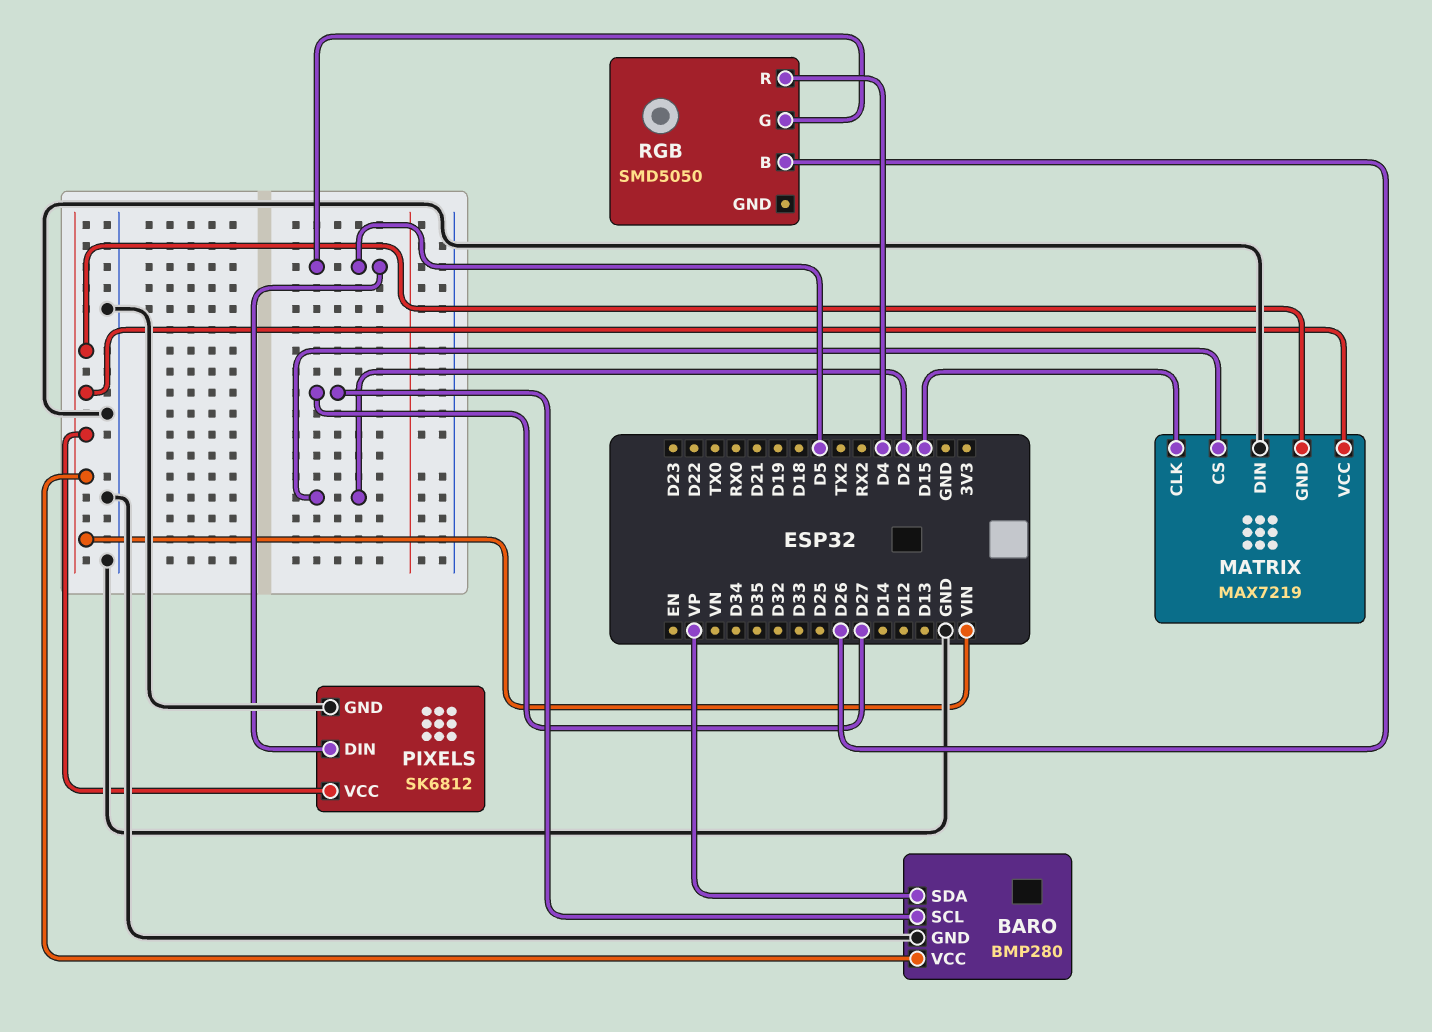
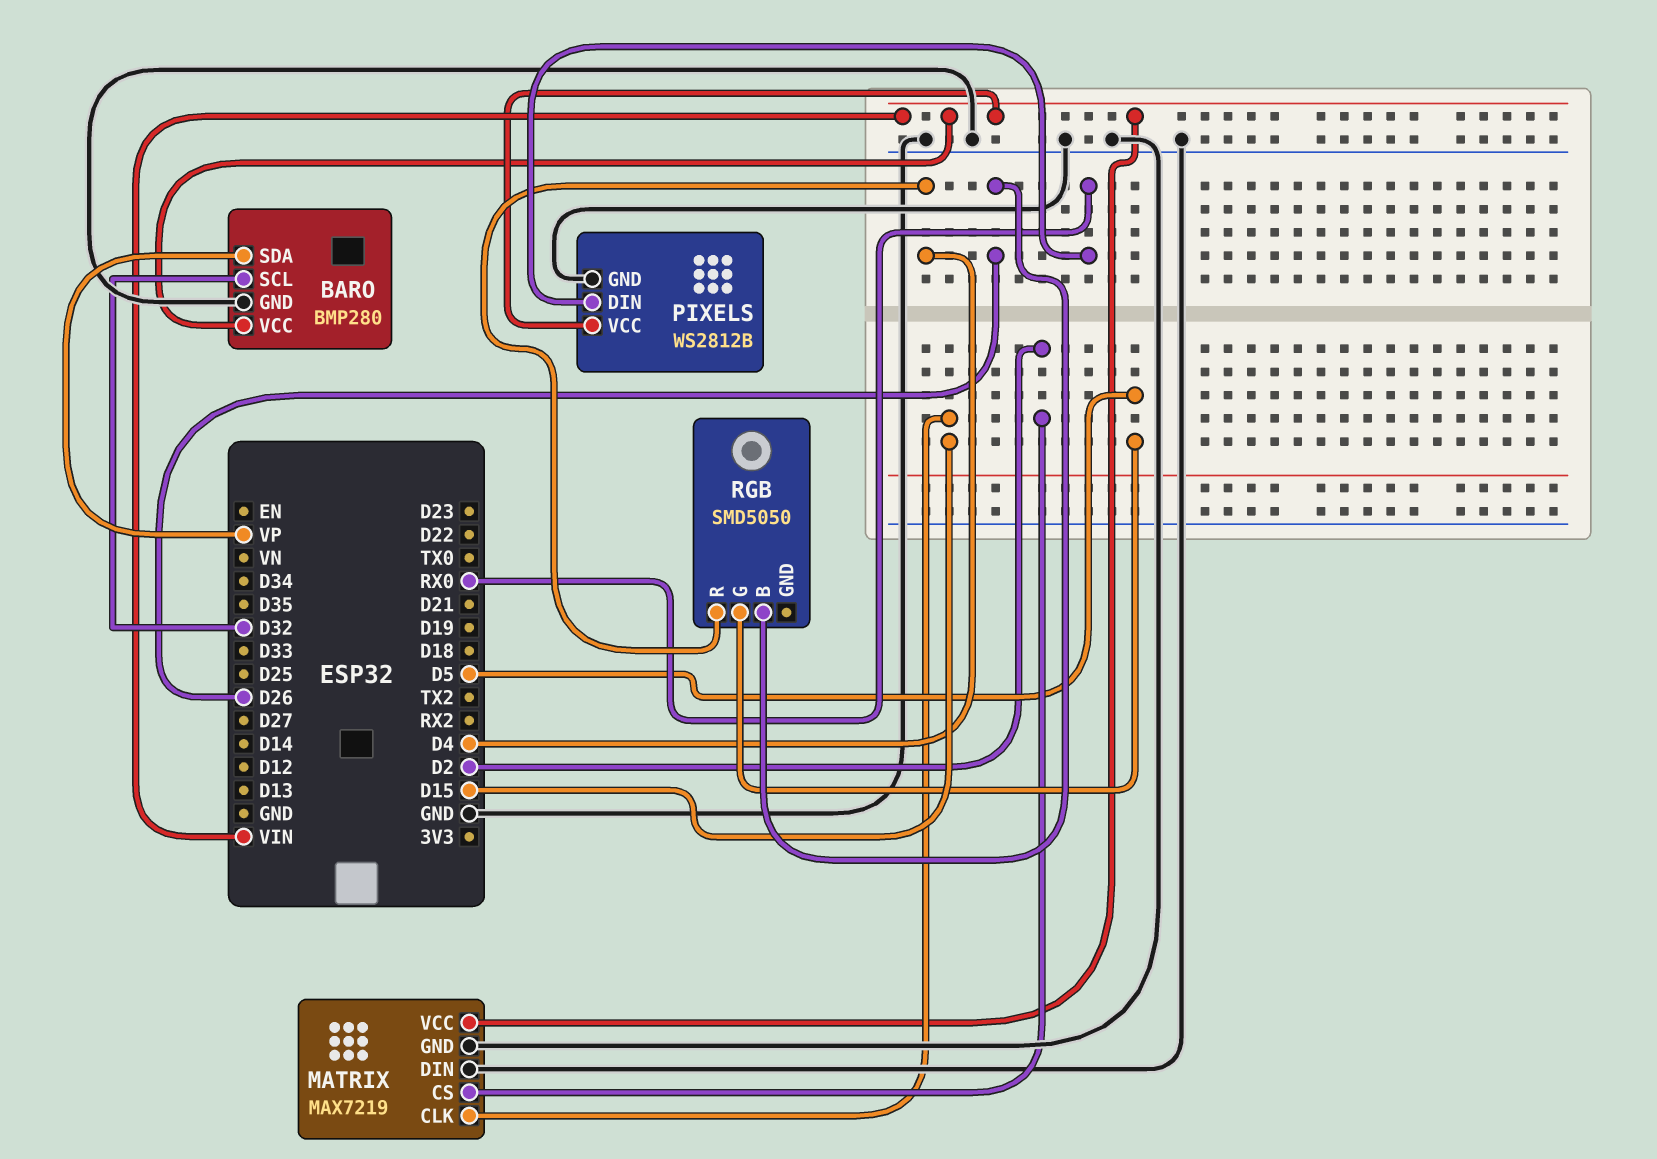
BARO pin SCL: D27 -> D32
MATRIX pin GND: VIN -> GND
PIXELS: SK6812 -> WS2812B
PIXELS pin DIN: D5 -> RX0

